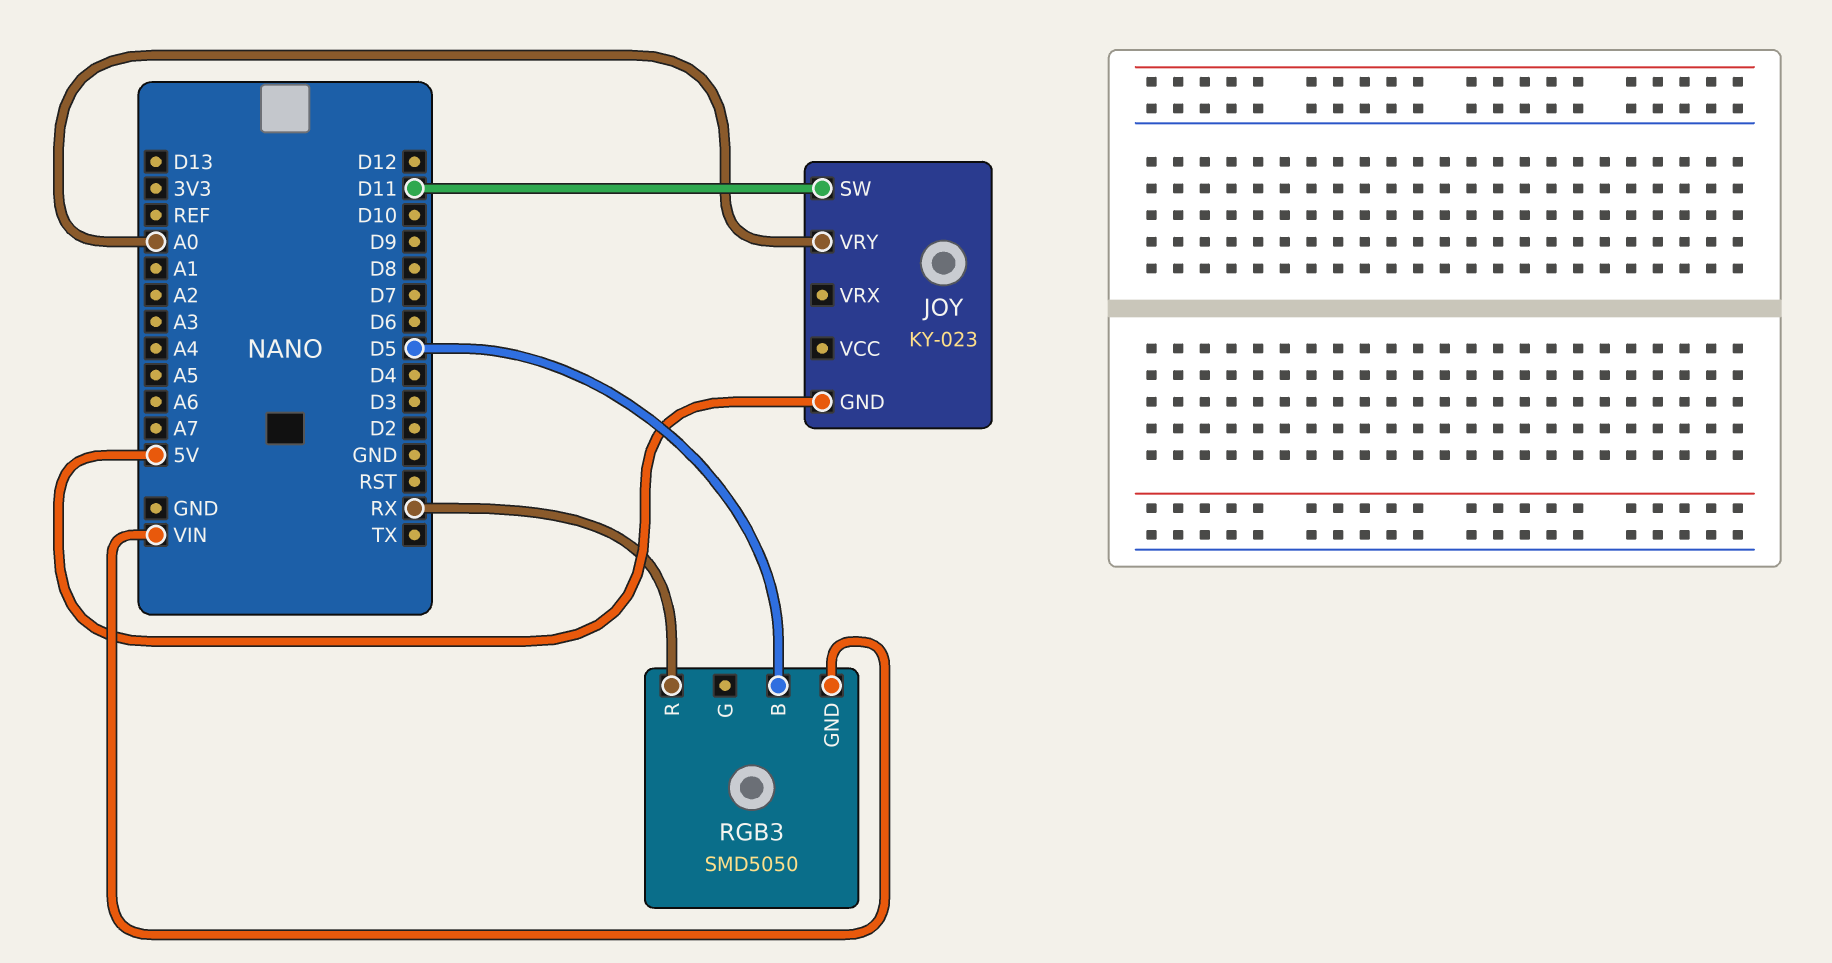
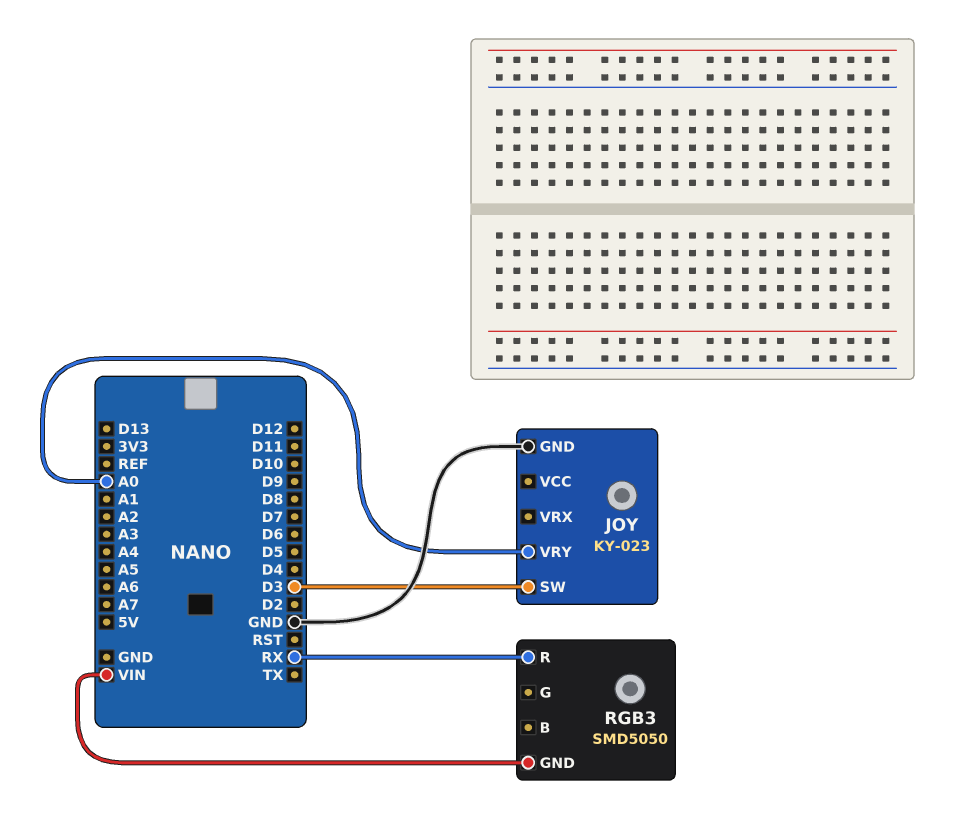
JOY pin GND: 5V -> GND
JOY pin SW: D11 -> D3
RGB3 pin B: D5 -> none

